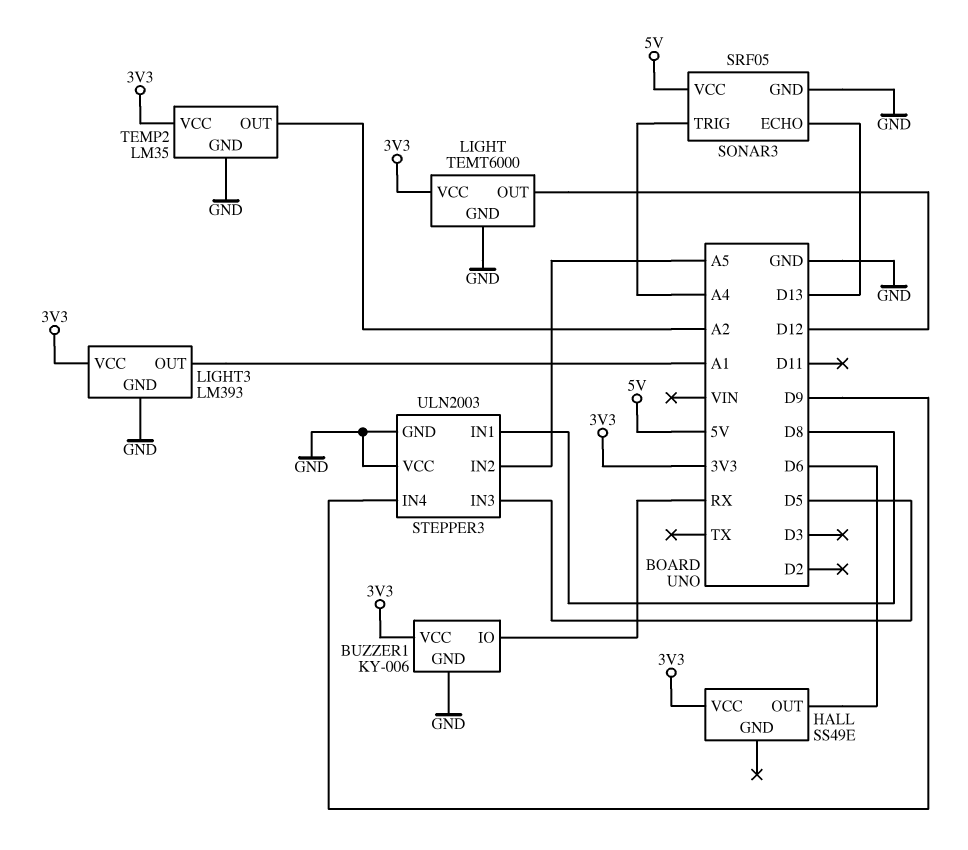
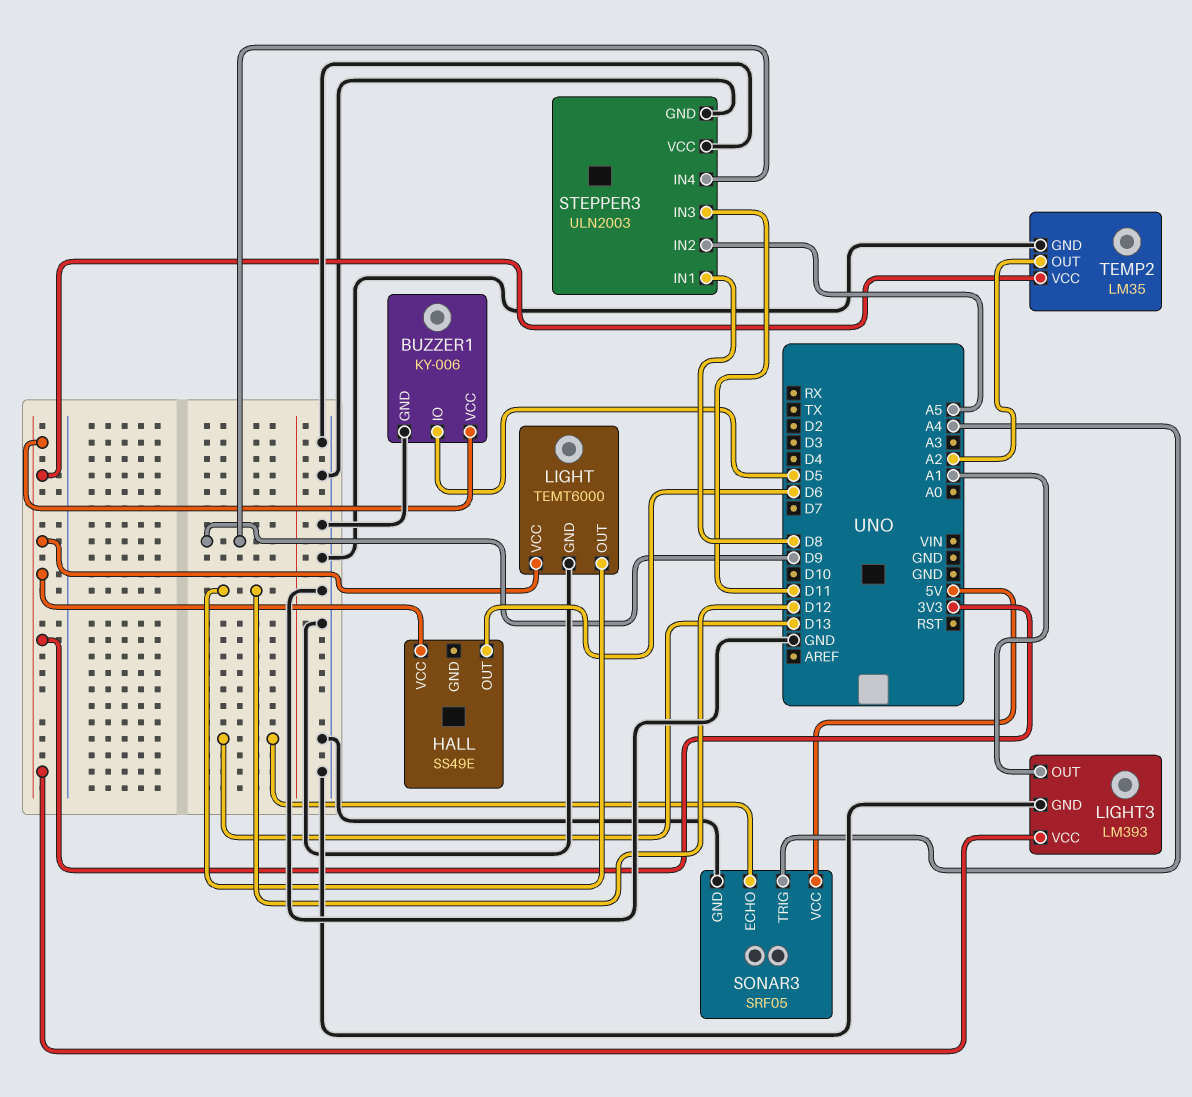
BUZZER1 pin IO: RX -> D5
STEPPER3 pin IN3: D5 -> D11

